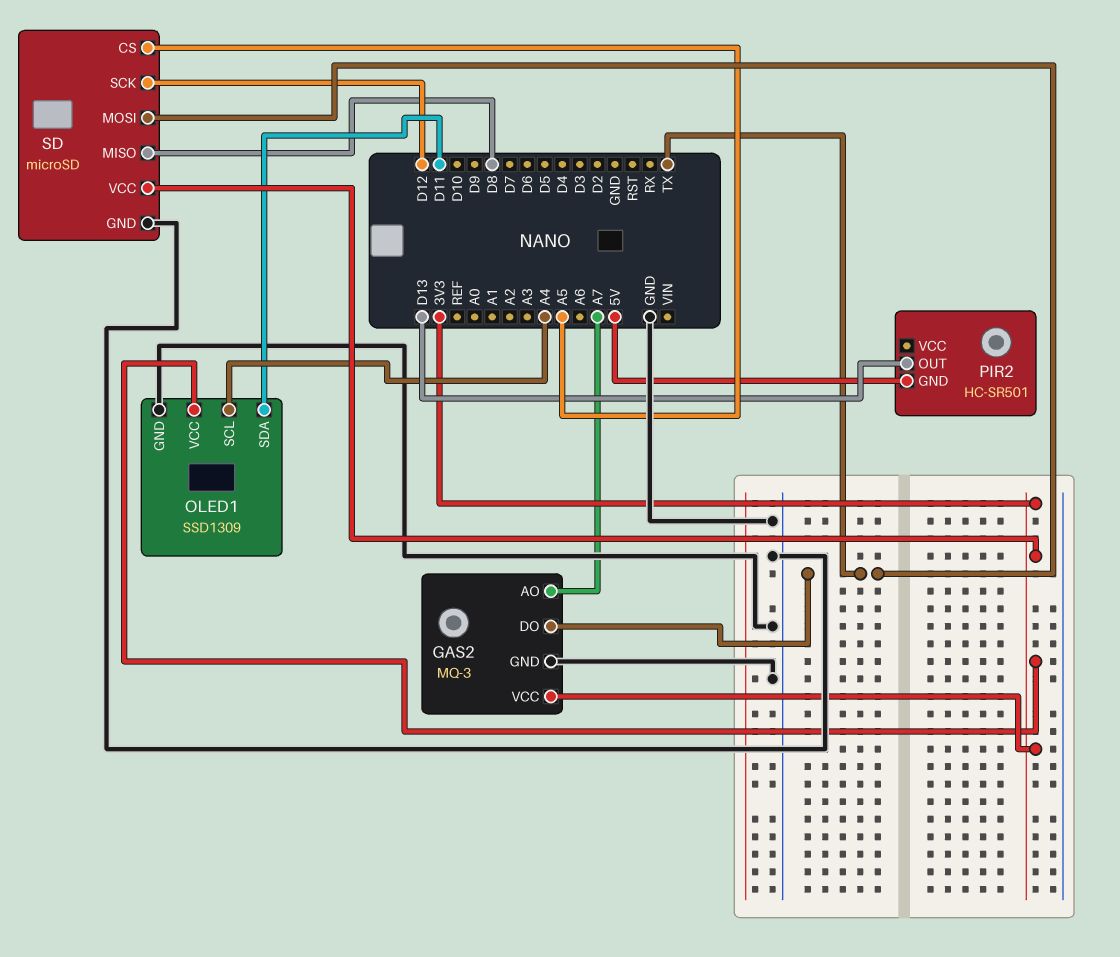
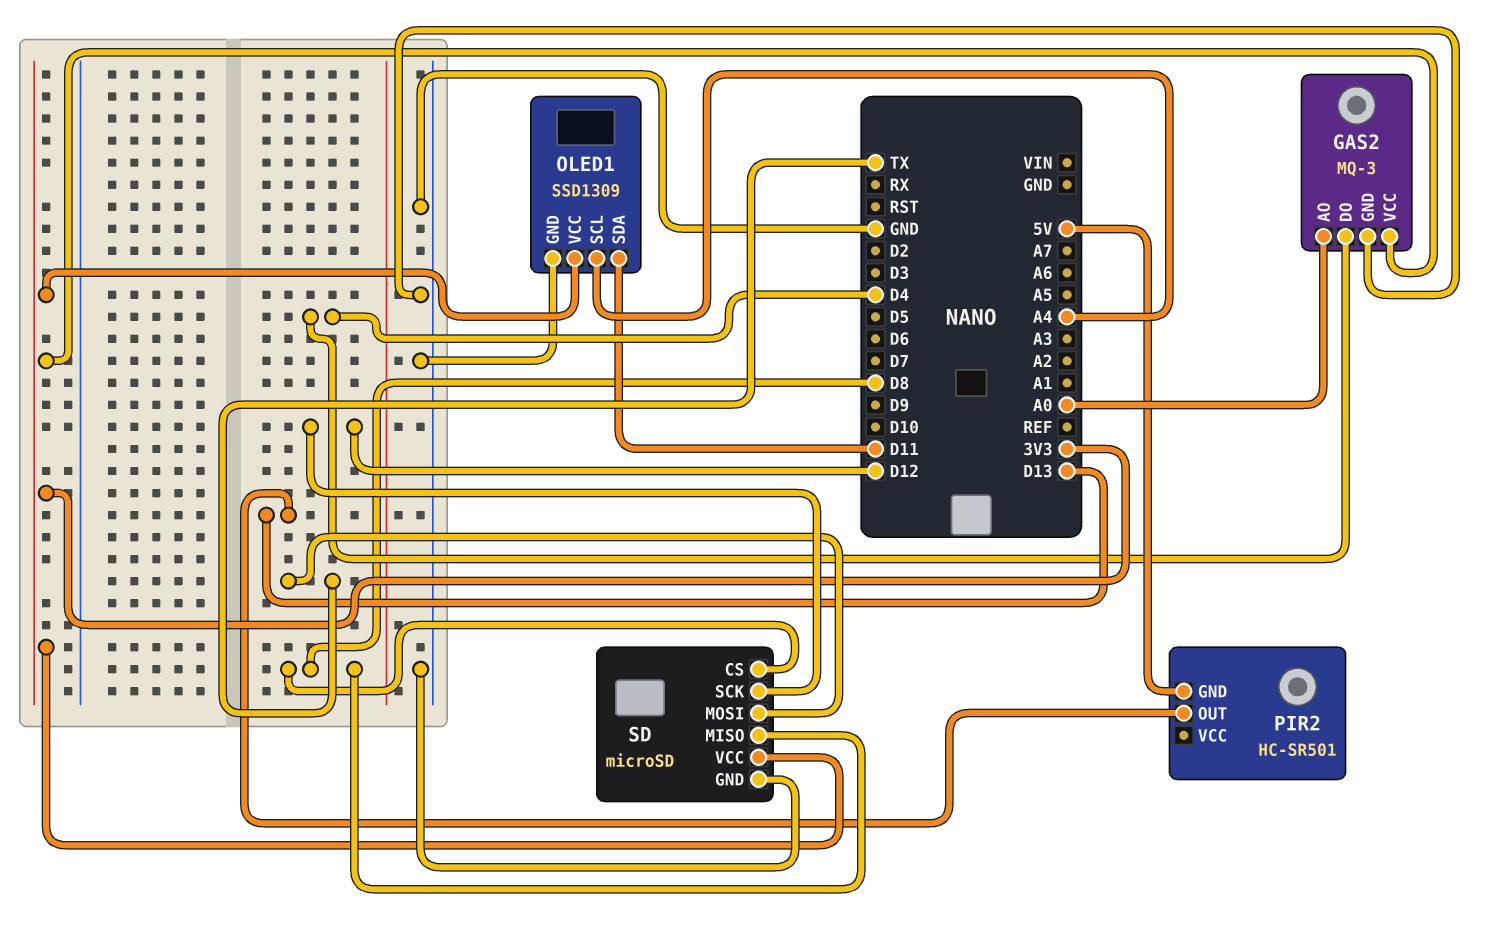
GAS2 pin AO: A7 -> A0
GAS2 pin DO: TX -> D4
SD pin CS: A5 -> D8

